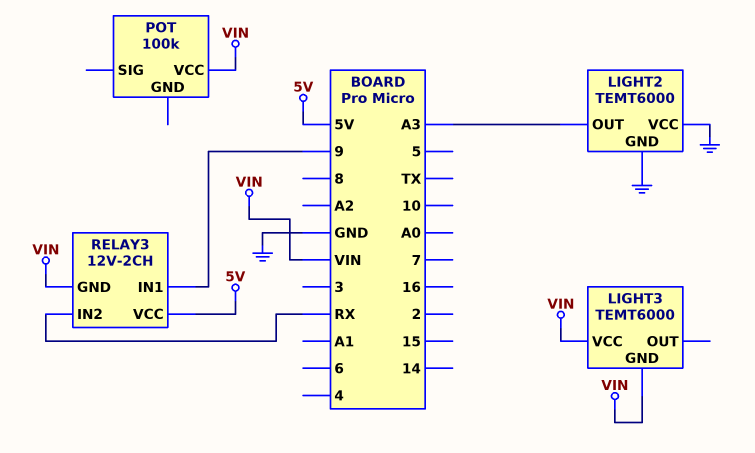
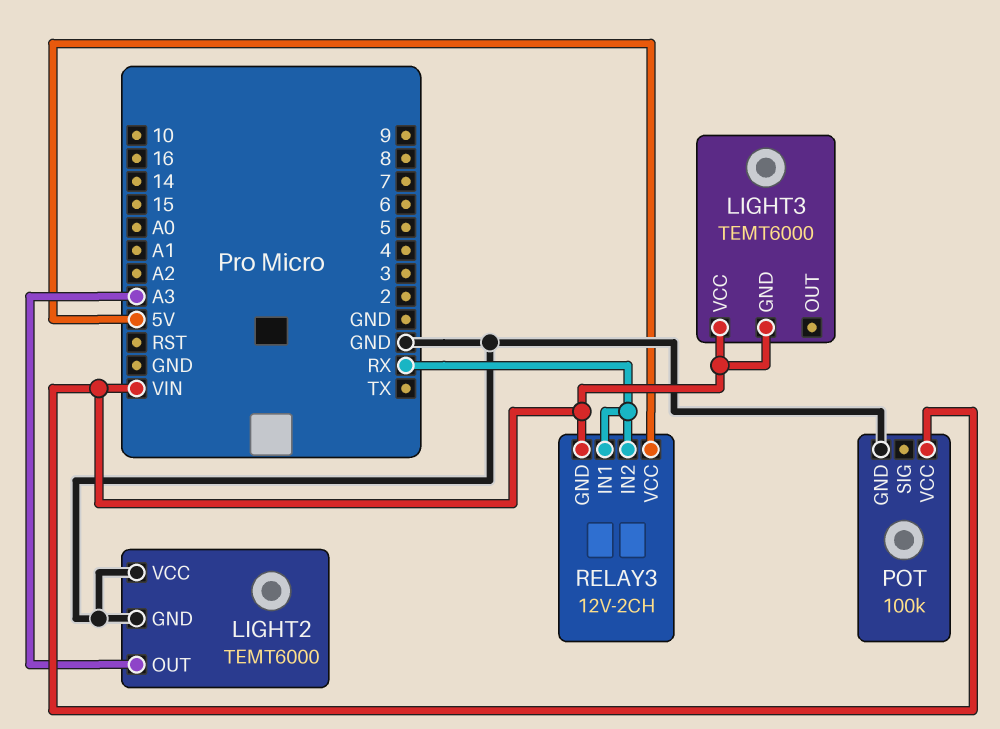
POT pin GND: none -> GND
RELAY3 pin IN1: 9 -> RX

